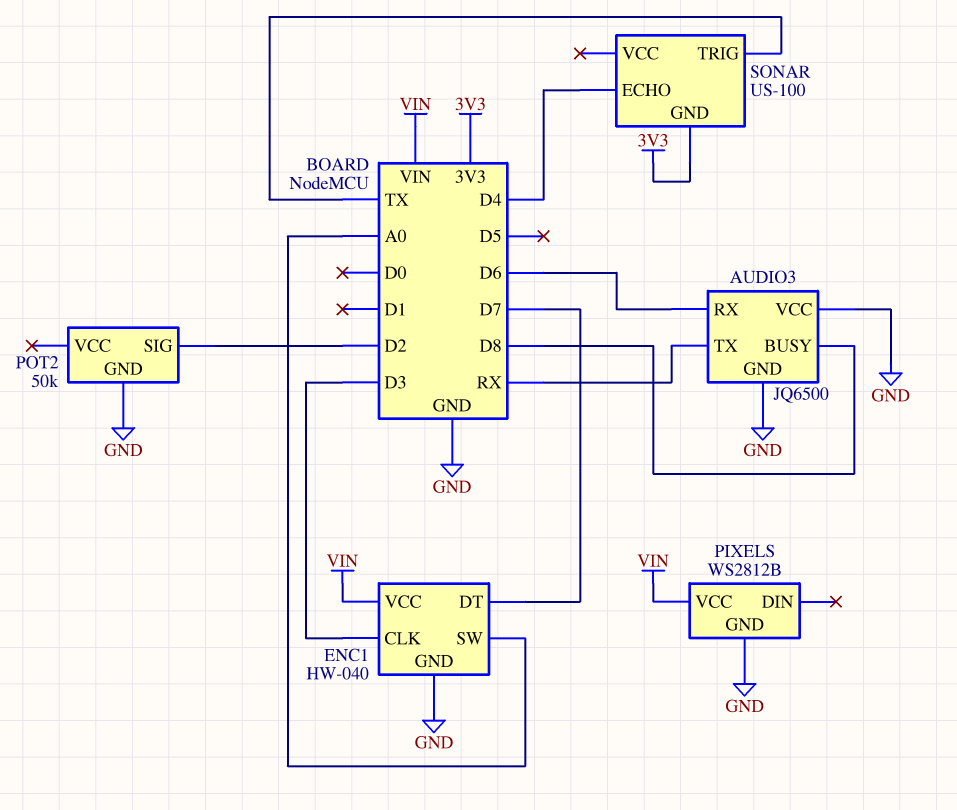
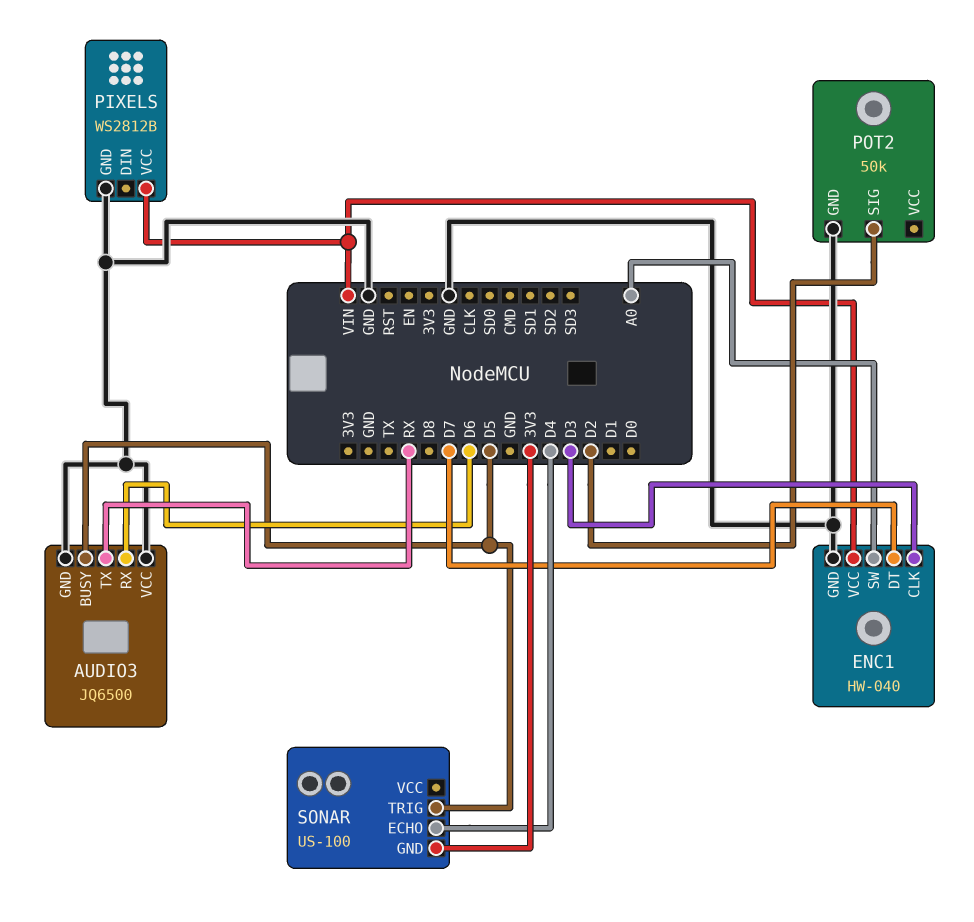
AUDIO3 pin BUSY: D8 -> D5
SONAR pin TRIG: TX -> D5

